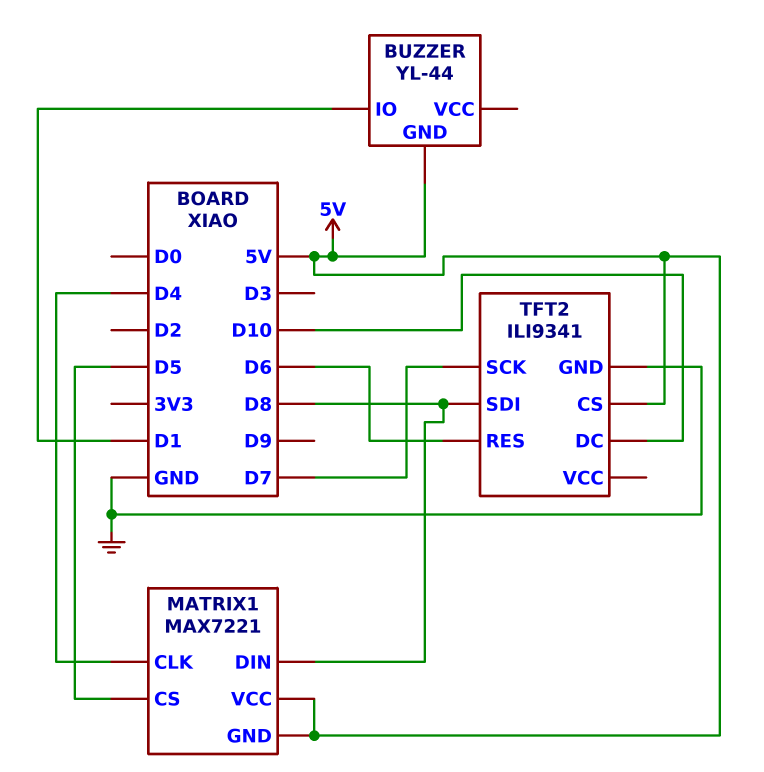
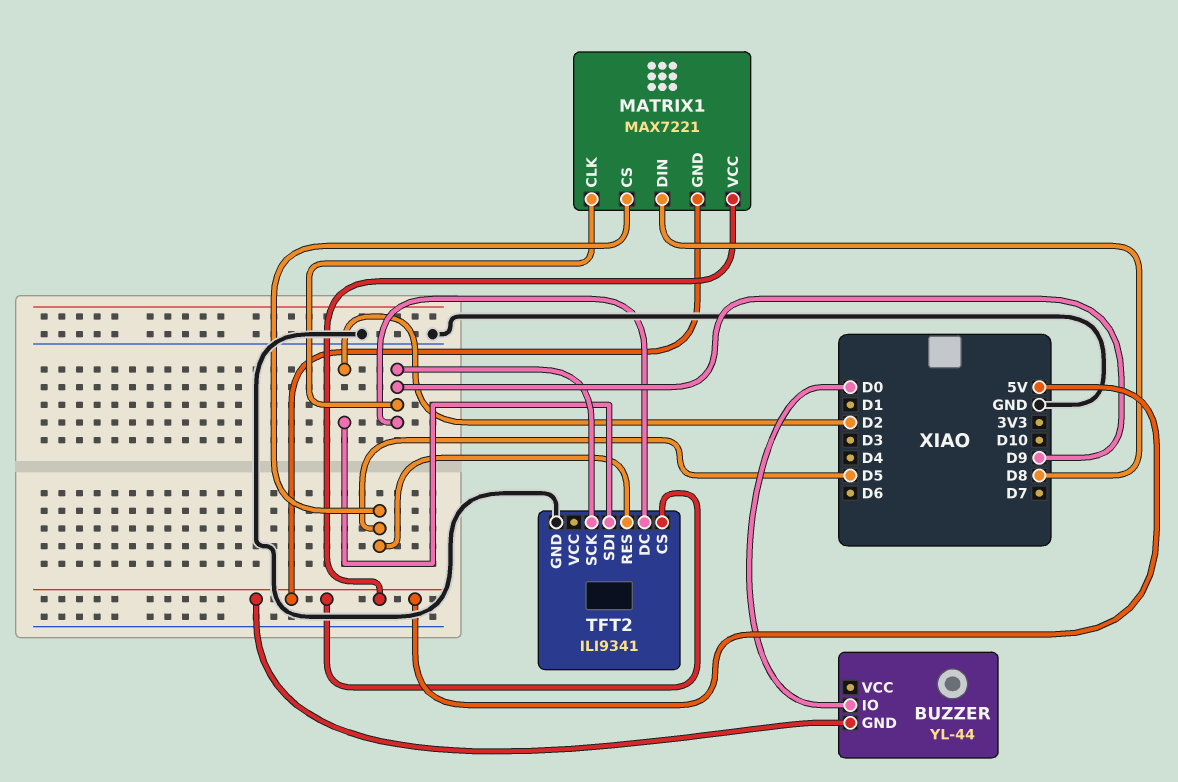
BUZZER pin IO: D1 -> D0
MATRIX1 pin CLK: D4 -> D9
TFT2 pin DC: D10 -> D9
TFT2 pin RES: D6 -> D5
TFT2 pin SCK: D7 -> D9
TFT2 pin SDI: D8 -> D2

